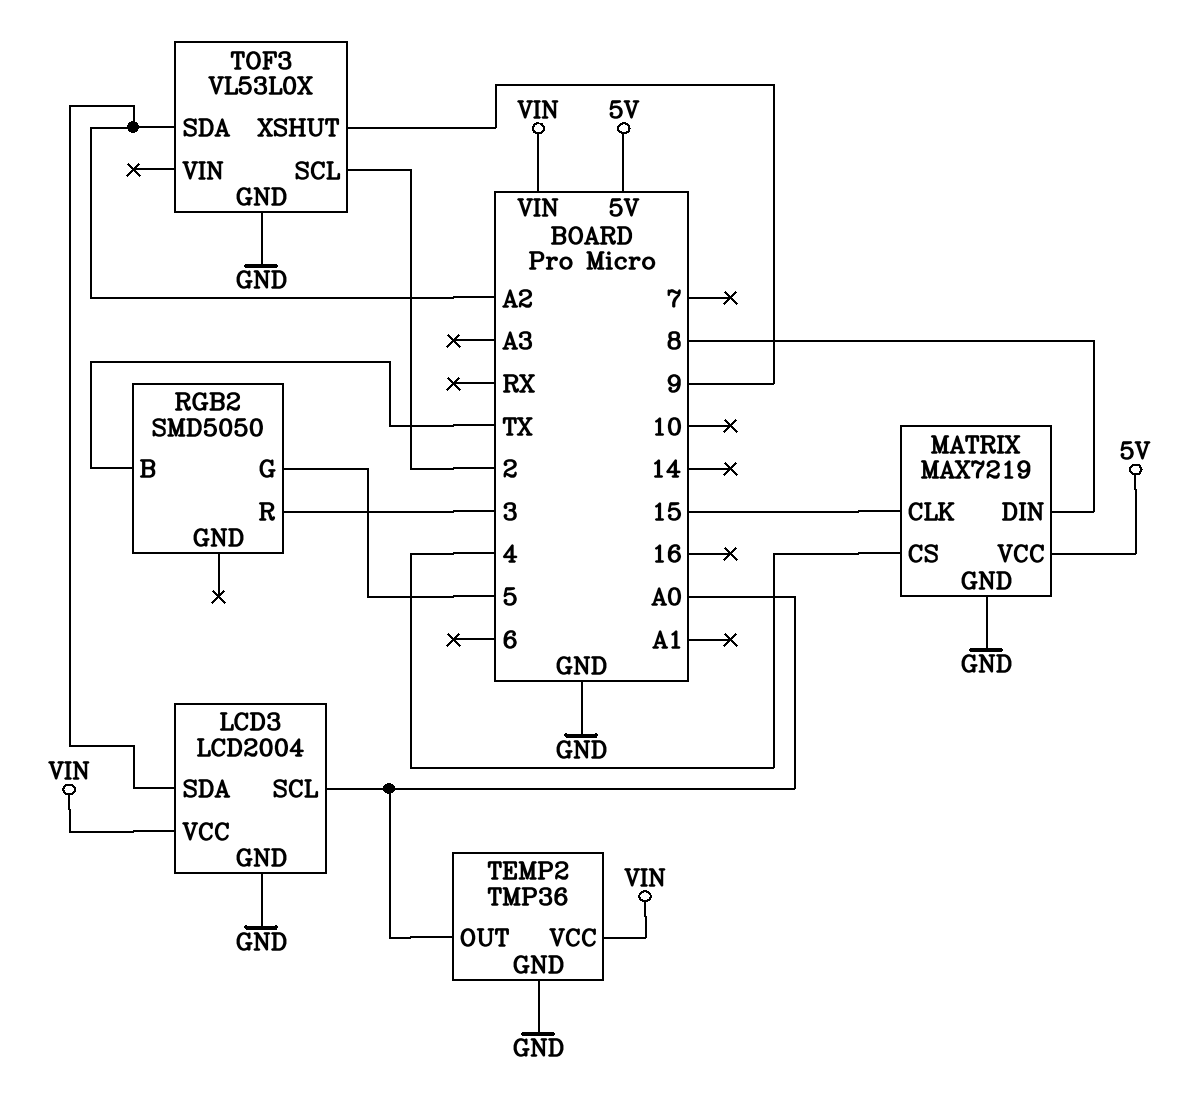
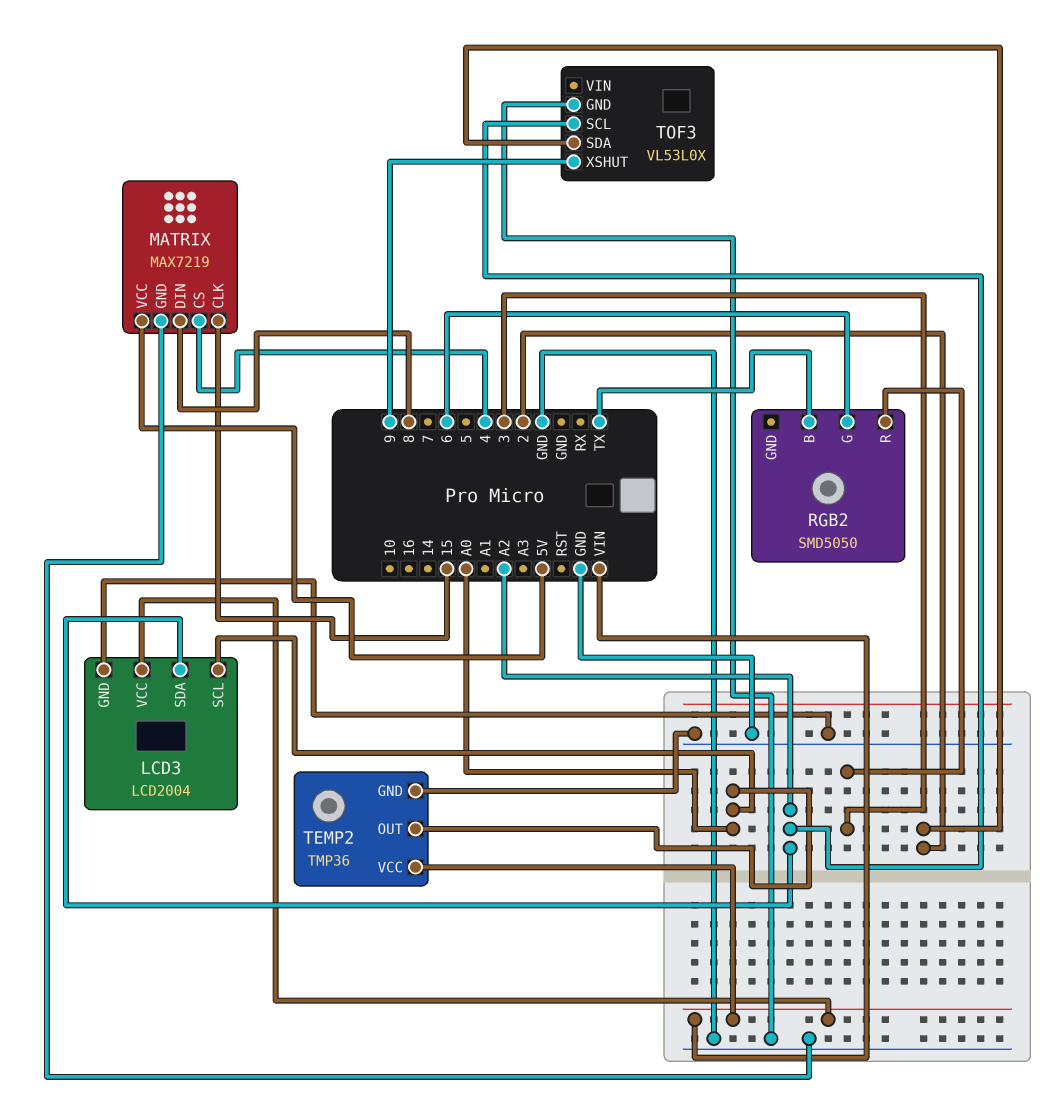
RGB2 pin G: 5 -> 6
TOF3 pin SCL: 2 -> A2
TOF3 pin SDA: A2 -> 2

